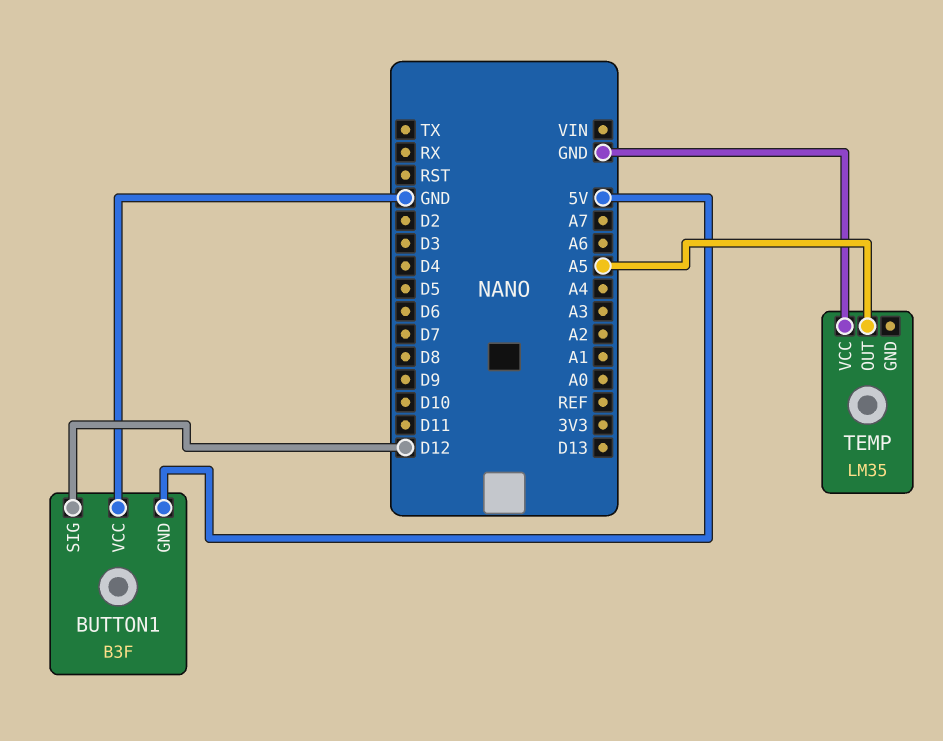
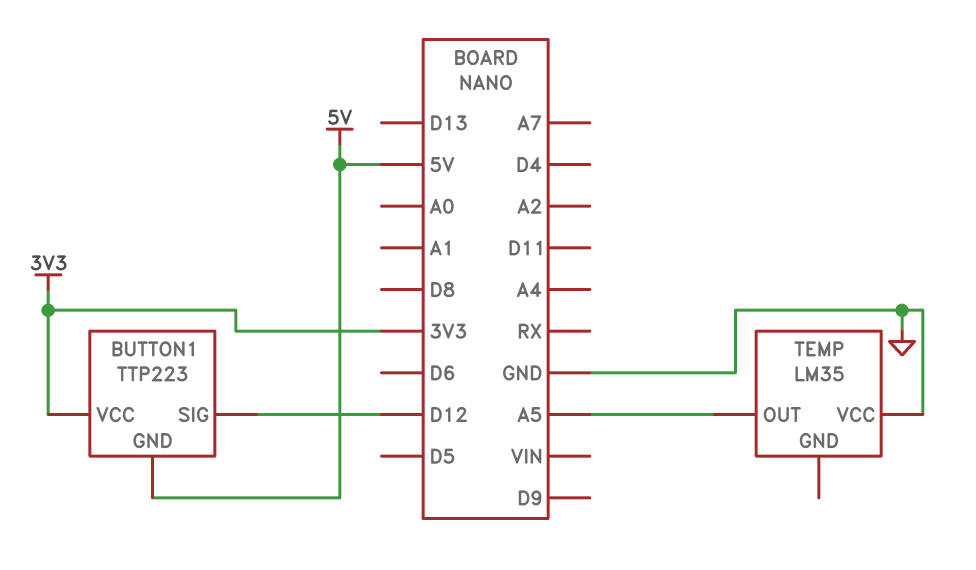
BUTTON1: B3F -> TTP223
BUTTON1 pin VCC: GND -> 3V3

